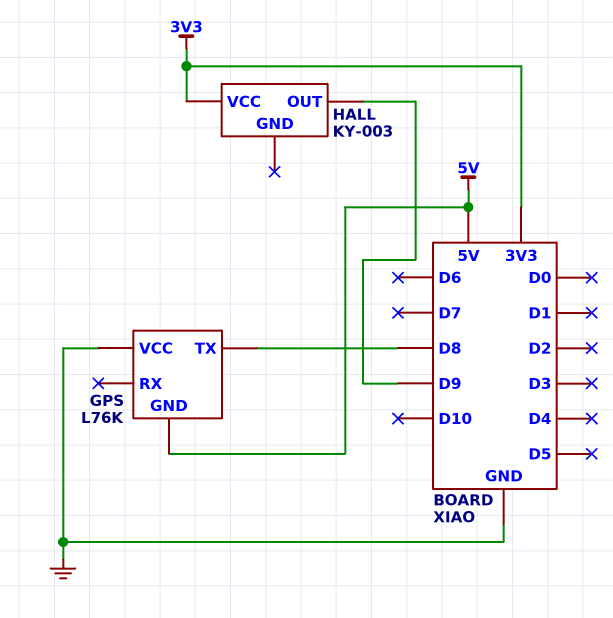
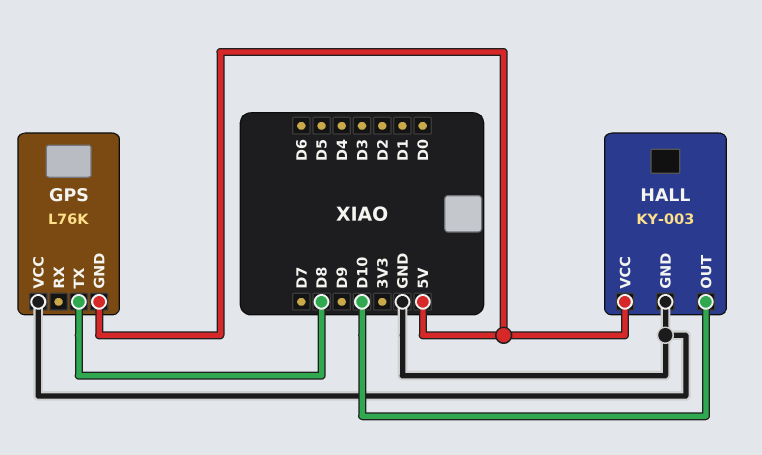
HALL pin GND: none -> GND
HALL pin OUT: D9 -> D10
HALL pin VCC: 3V3 -> 5V

